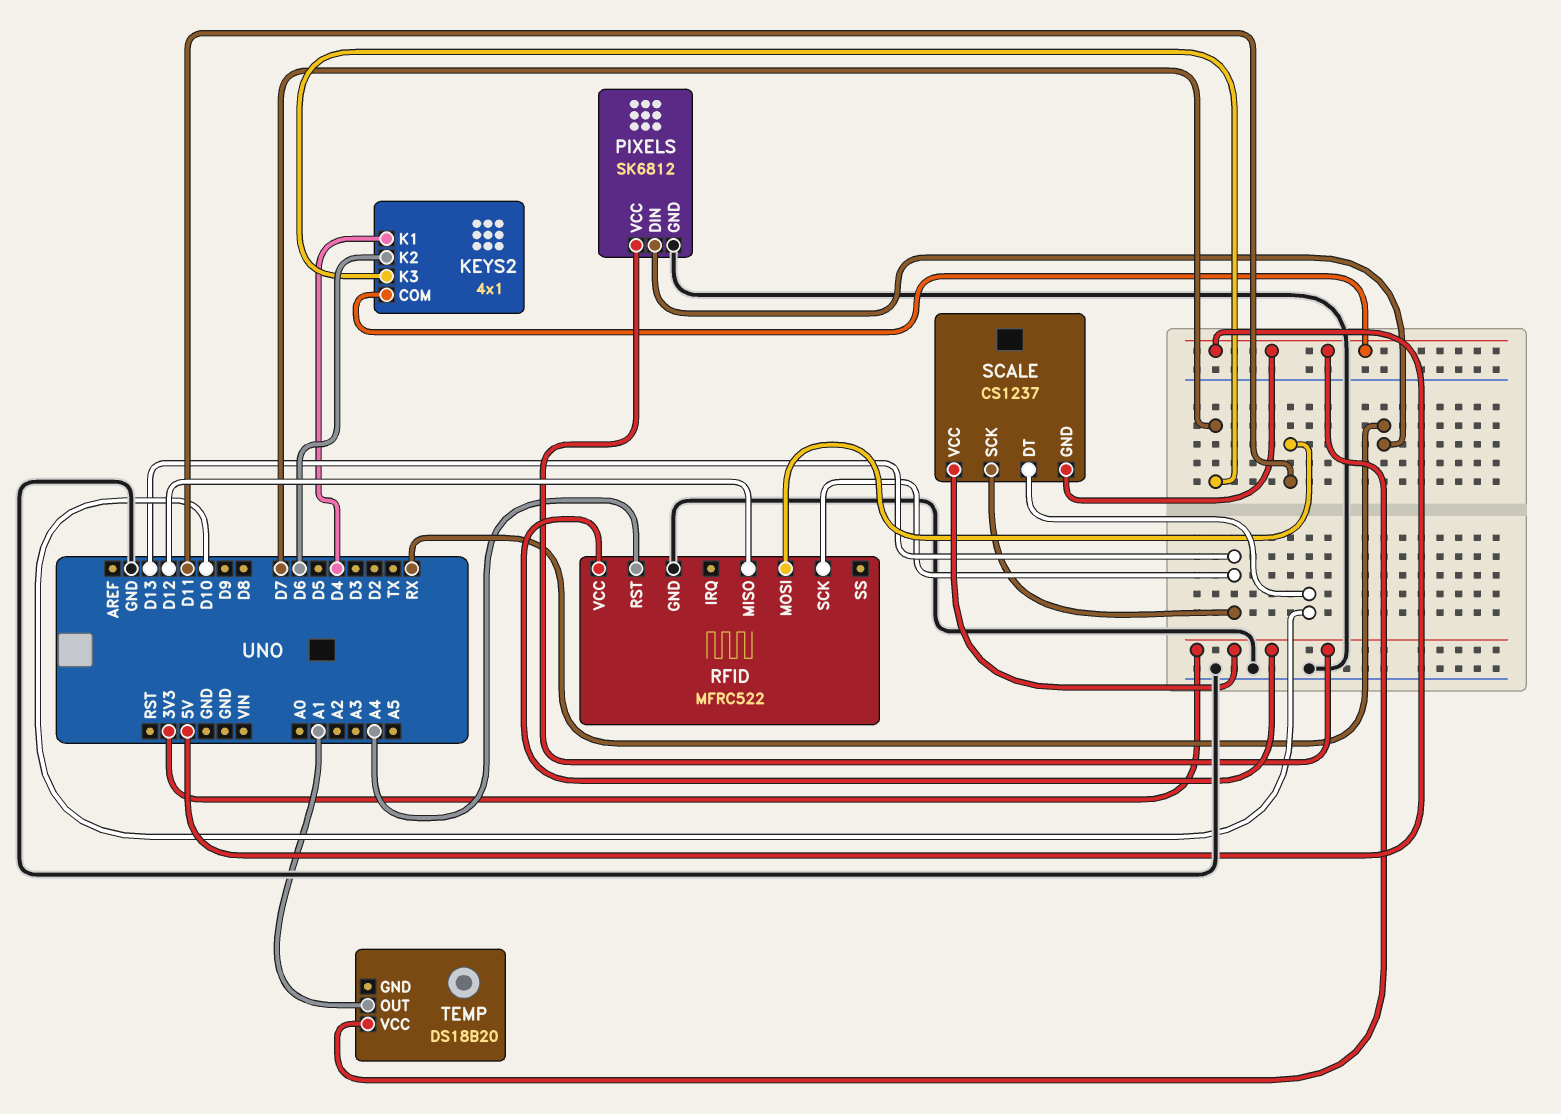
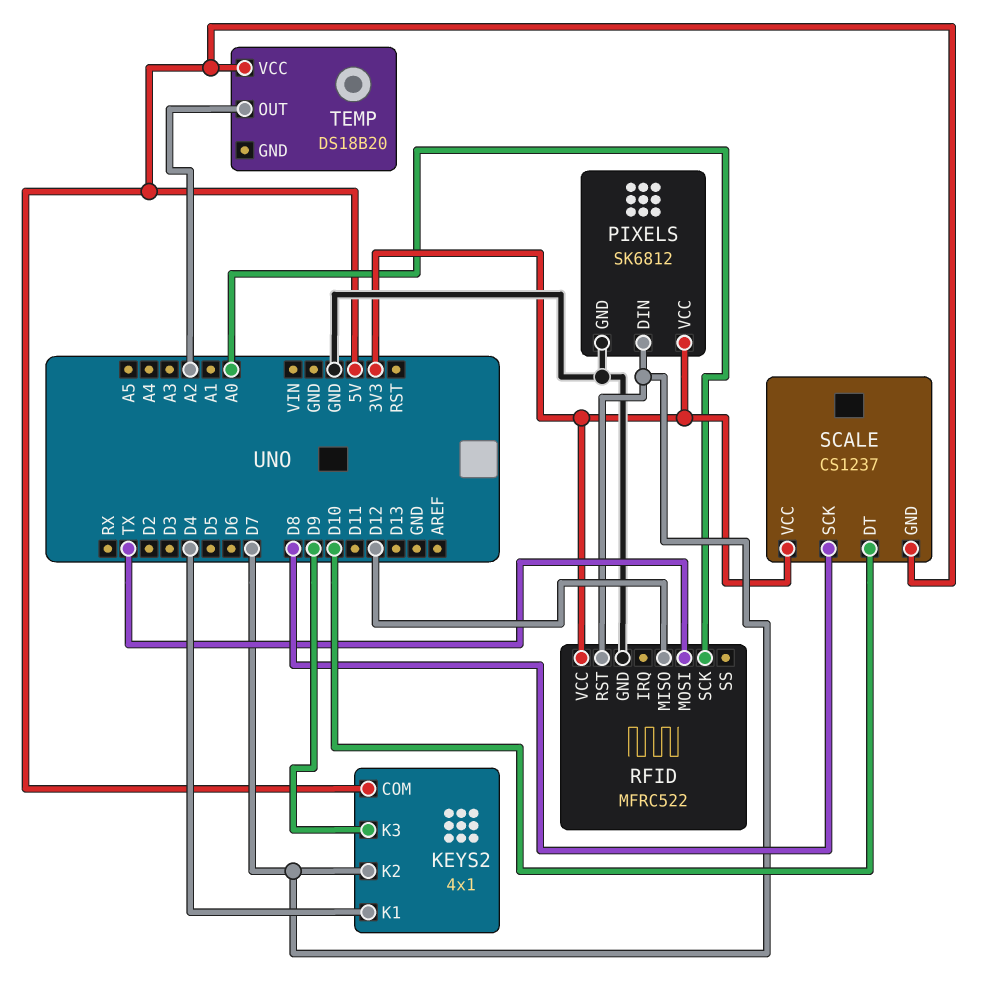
KEYS2 pin K2: D6 -> D7
KEYS2 pin K3: D7 -> D9
PIXELS pin DIN: RX -> D7
RFID pin MOSI: D11 -> TX
RFID pin RST: A4 -> D7
RFID pin SCK: D13 -> A0
SCALE pin SCK: D13 -> D8
TEMP pin OUT: A1 -> A2

